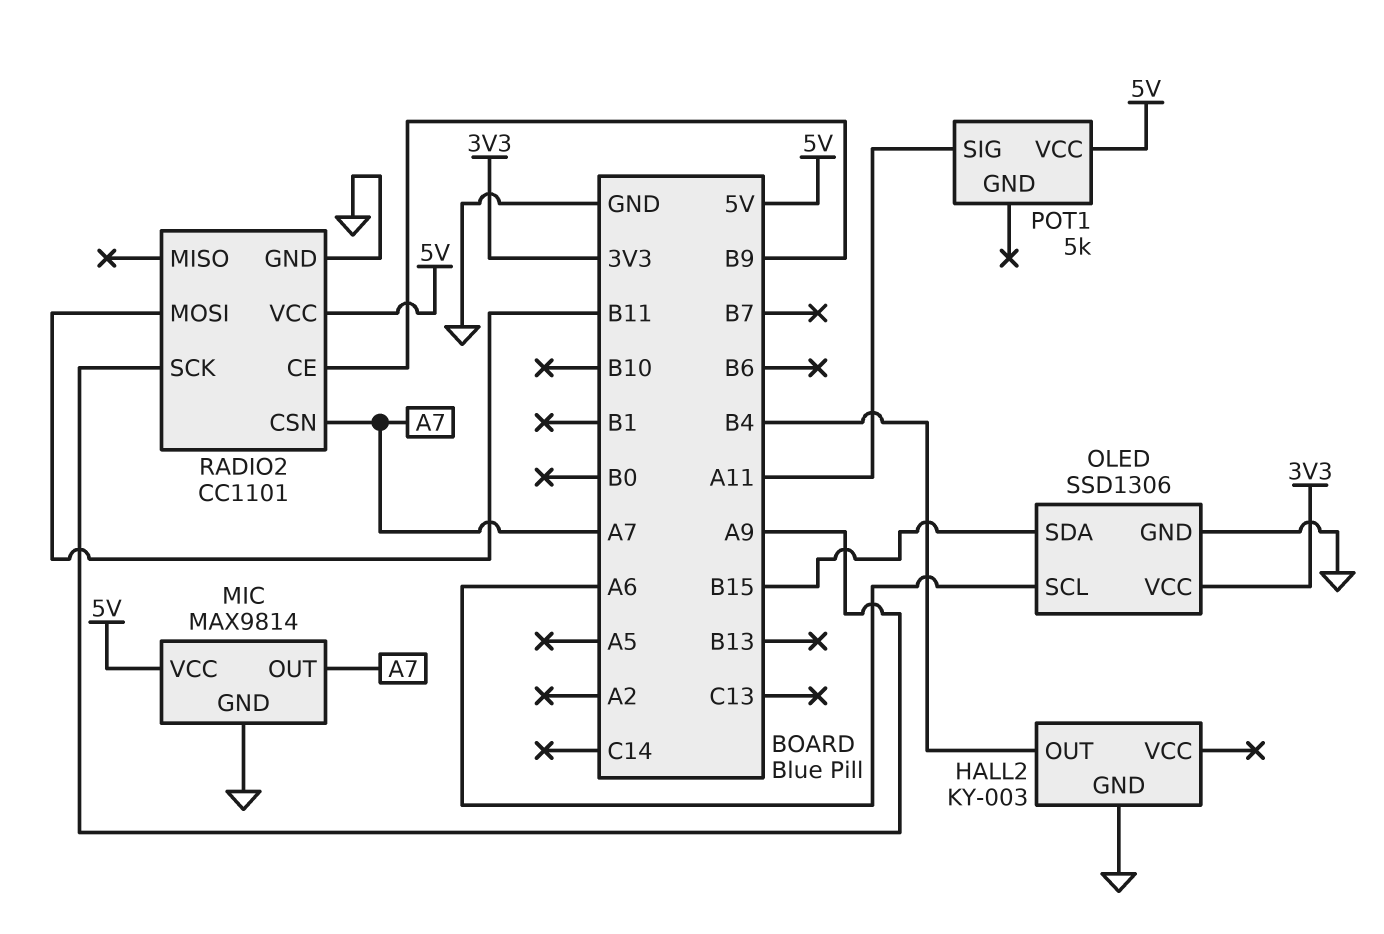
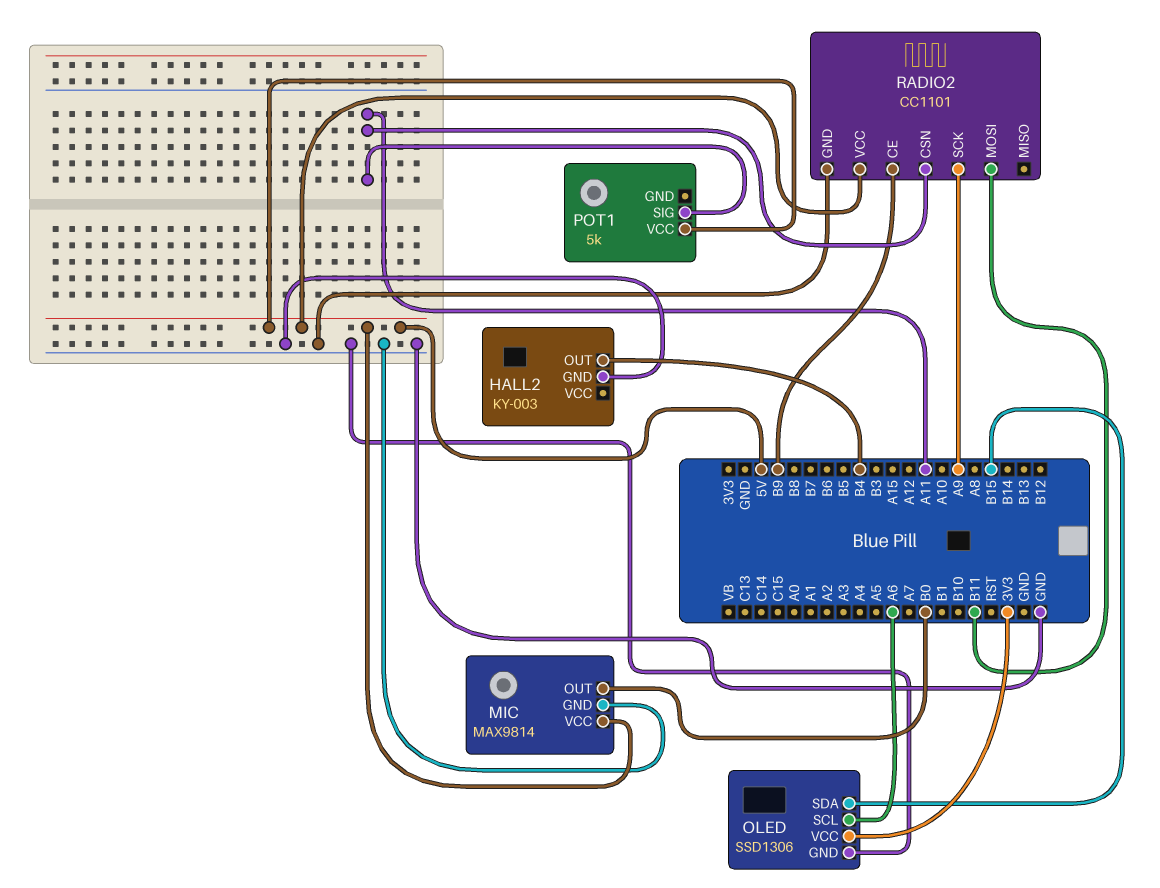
MIC pin OUT: A7 -> B0
RADIO2 pin CSN: A7 -> A11

